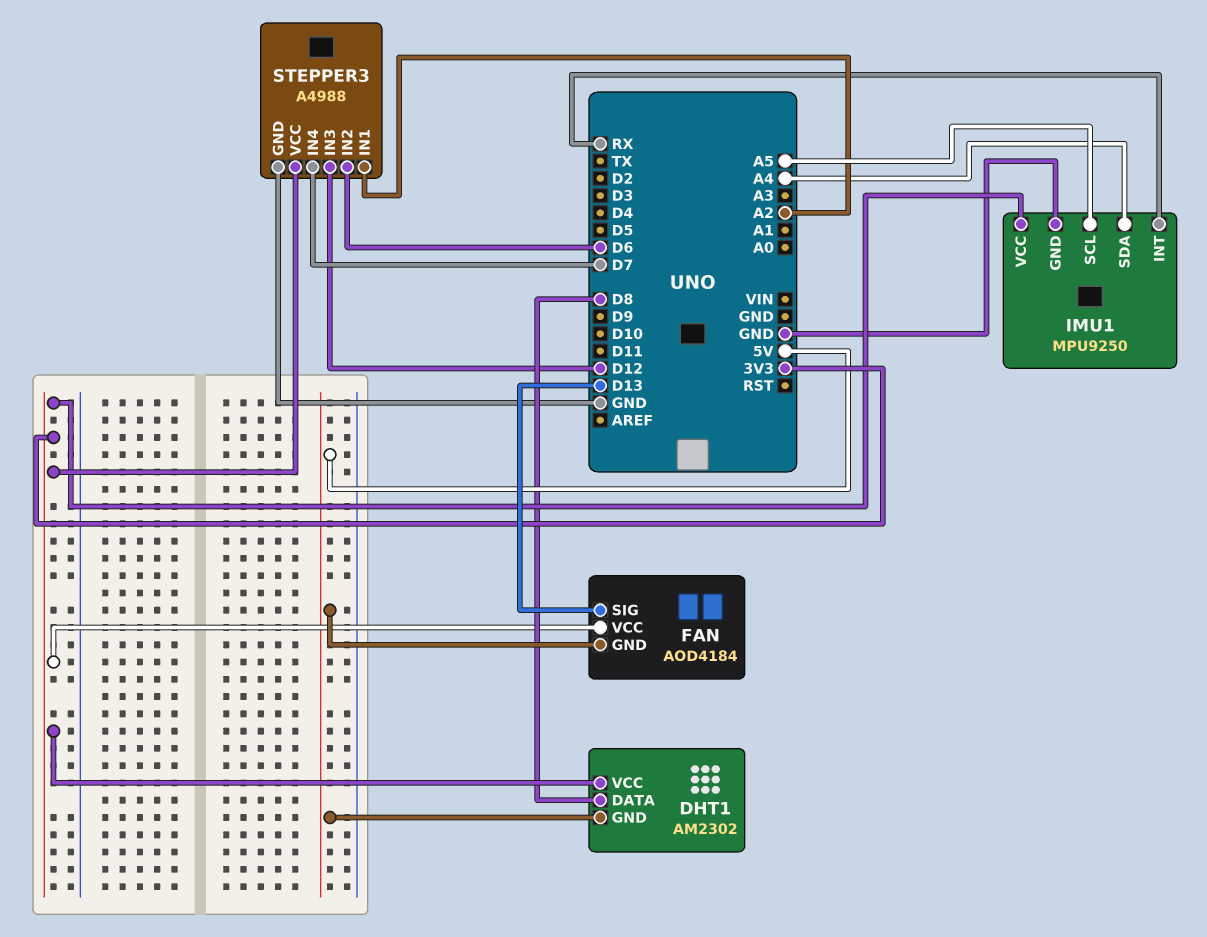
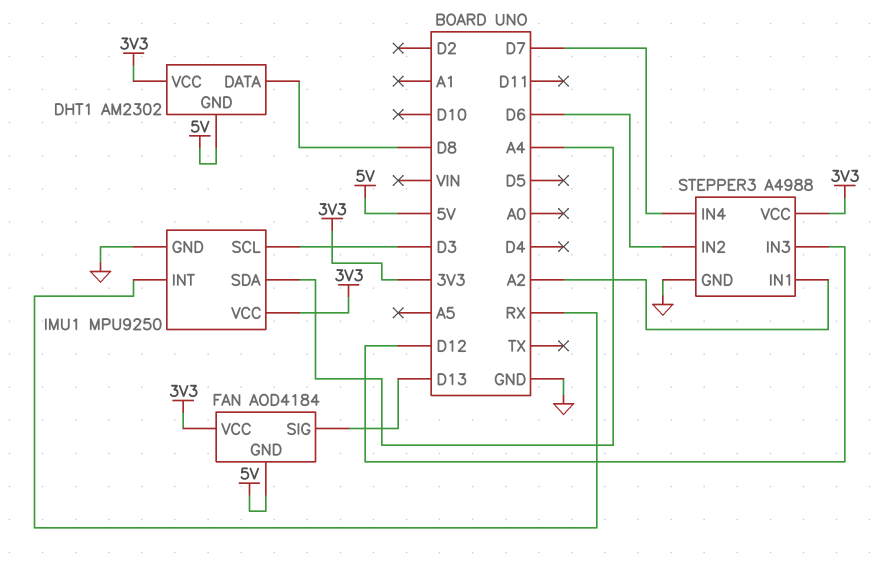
IMU1 pin SCL: A5 -> D3

